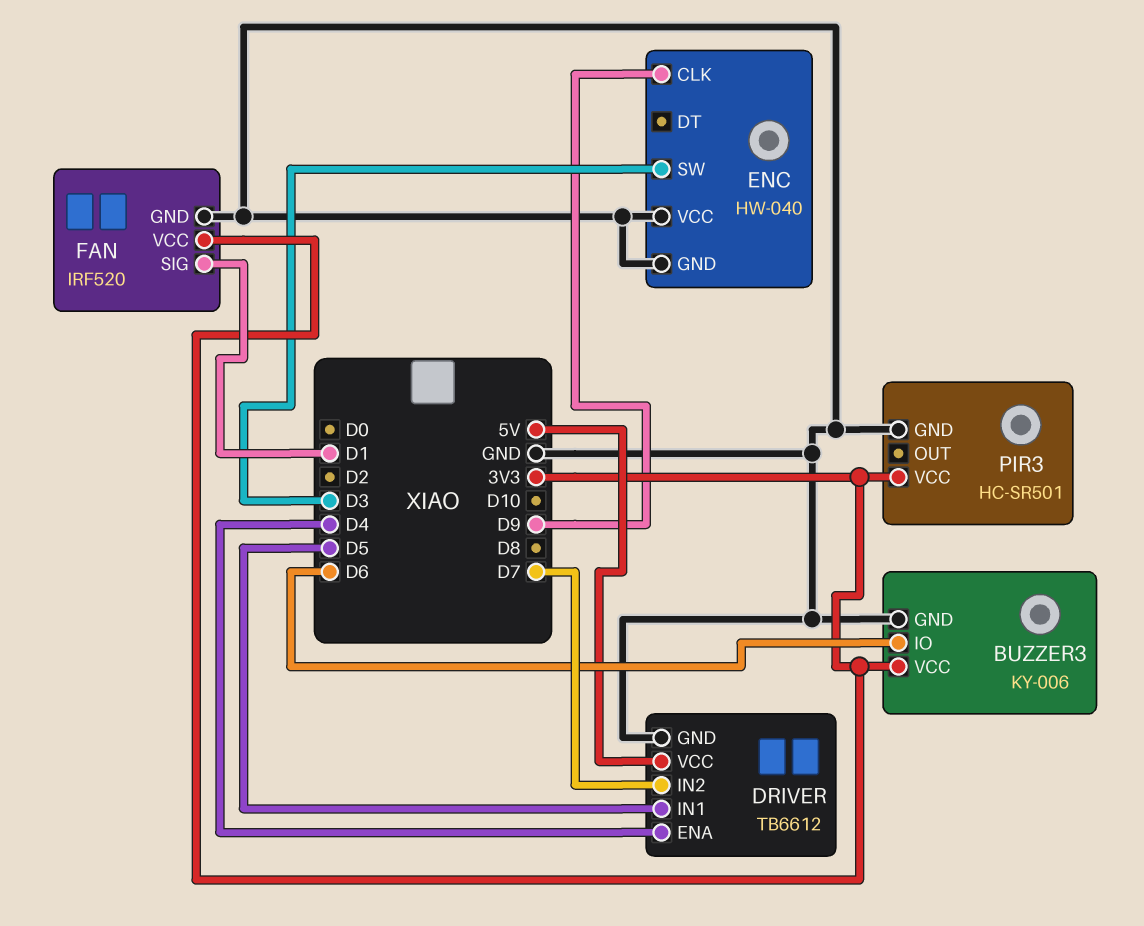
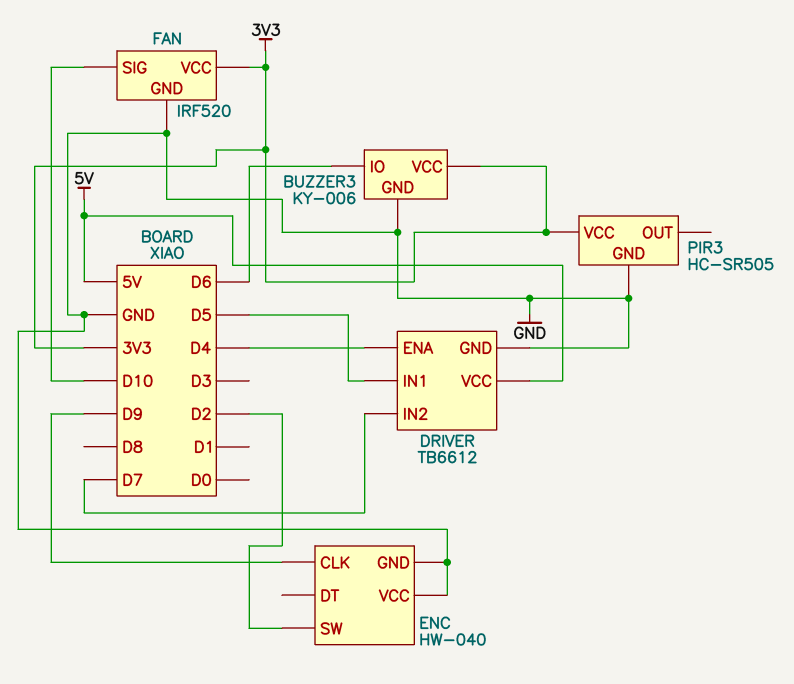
ENC pin SW: D3 -> D2
FAN pin SIG: D1 -> D10
PIR3: HC-SR501 -> HC-SR505

